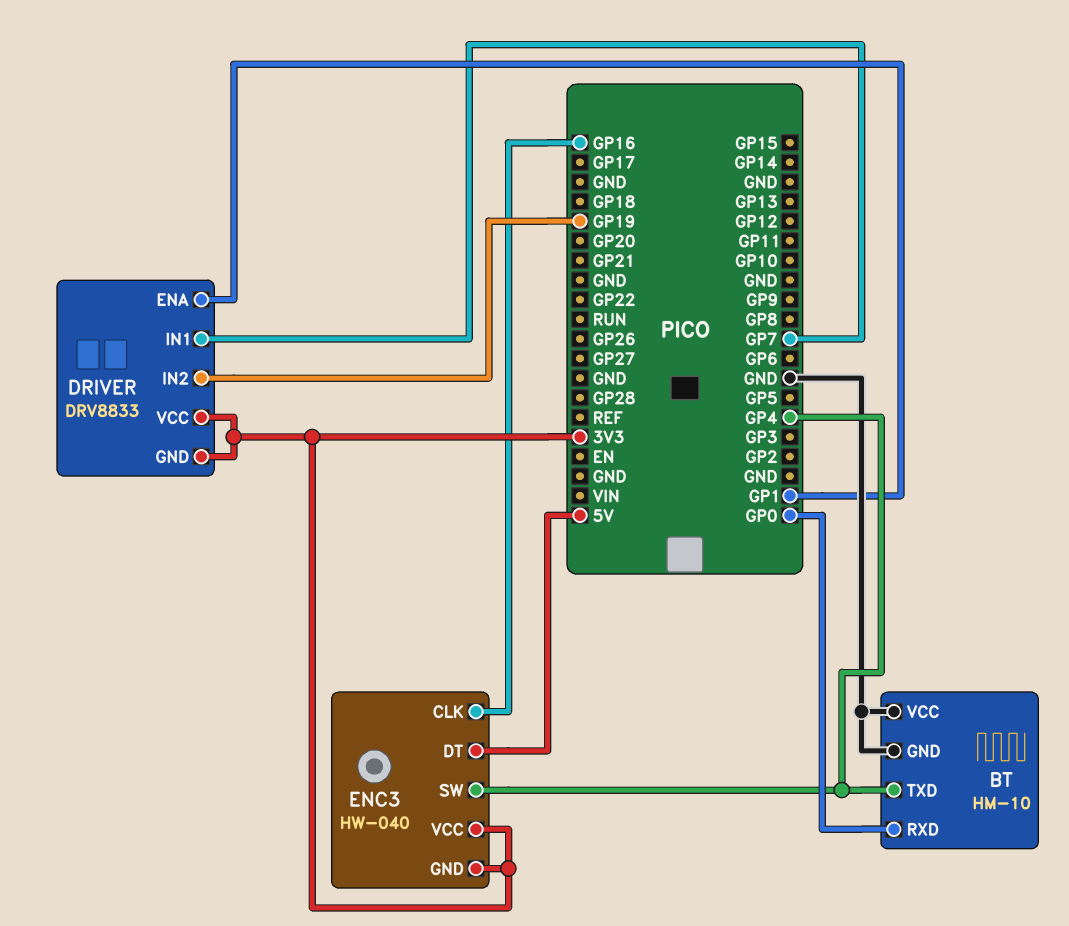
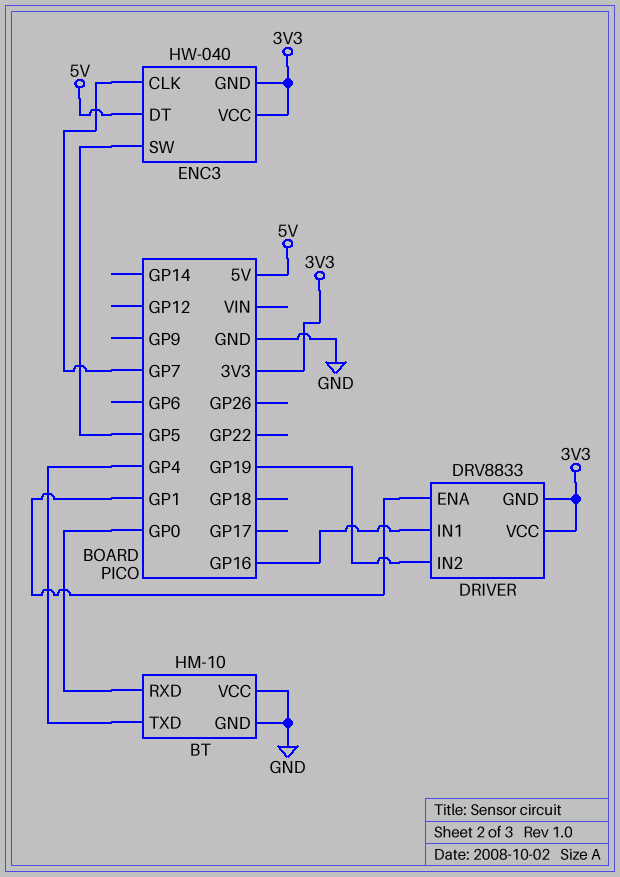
DRIVER pin IN1: GP7 -> GP16
ENC3 pin CLK: GP16 -> GP7
ENC3 pin SW: GP4 -> GP5

